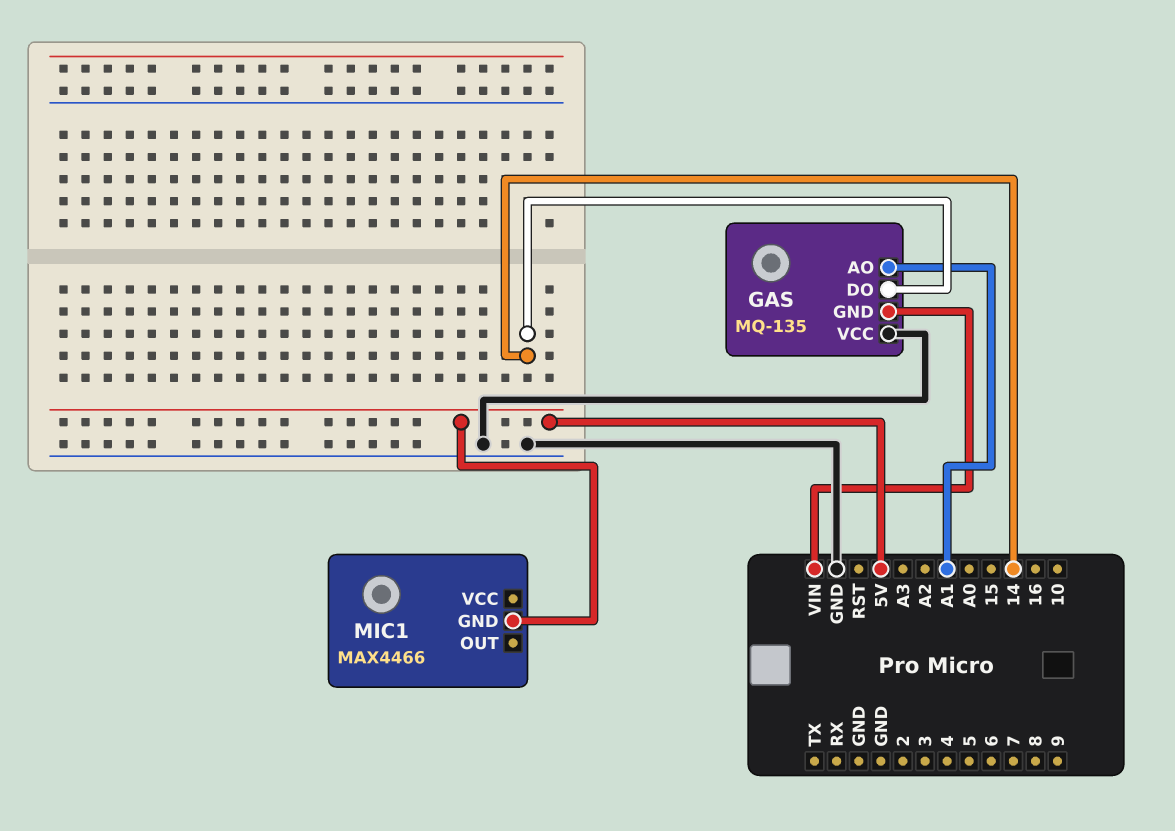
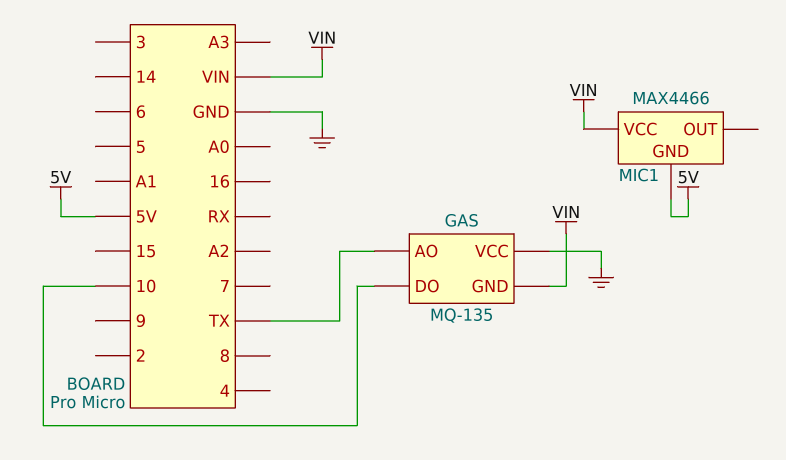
GAS pin AO: A1 -> TX
GAS pin DO: 14 -> 10
MIC1 pin VCC: none -> VIN

